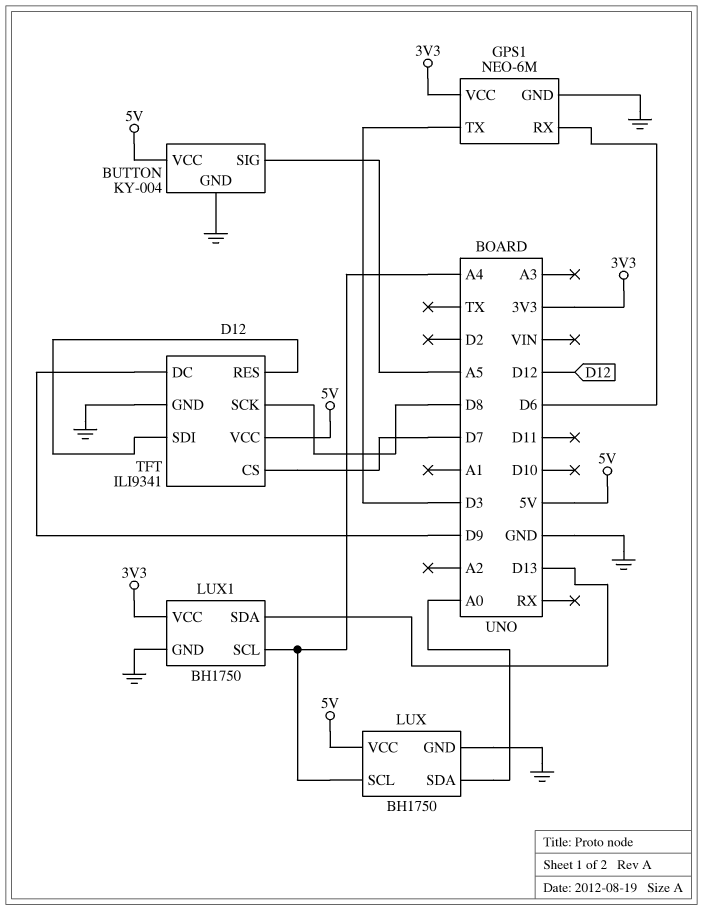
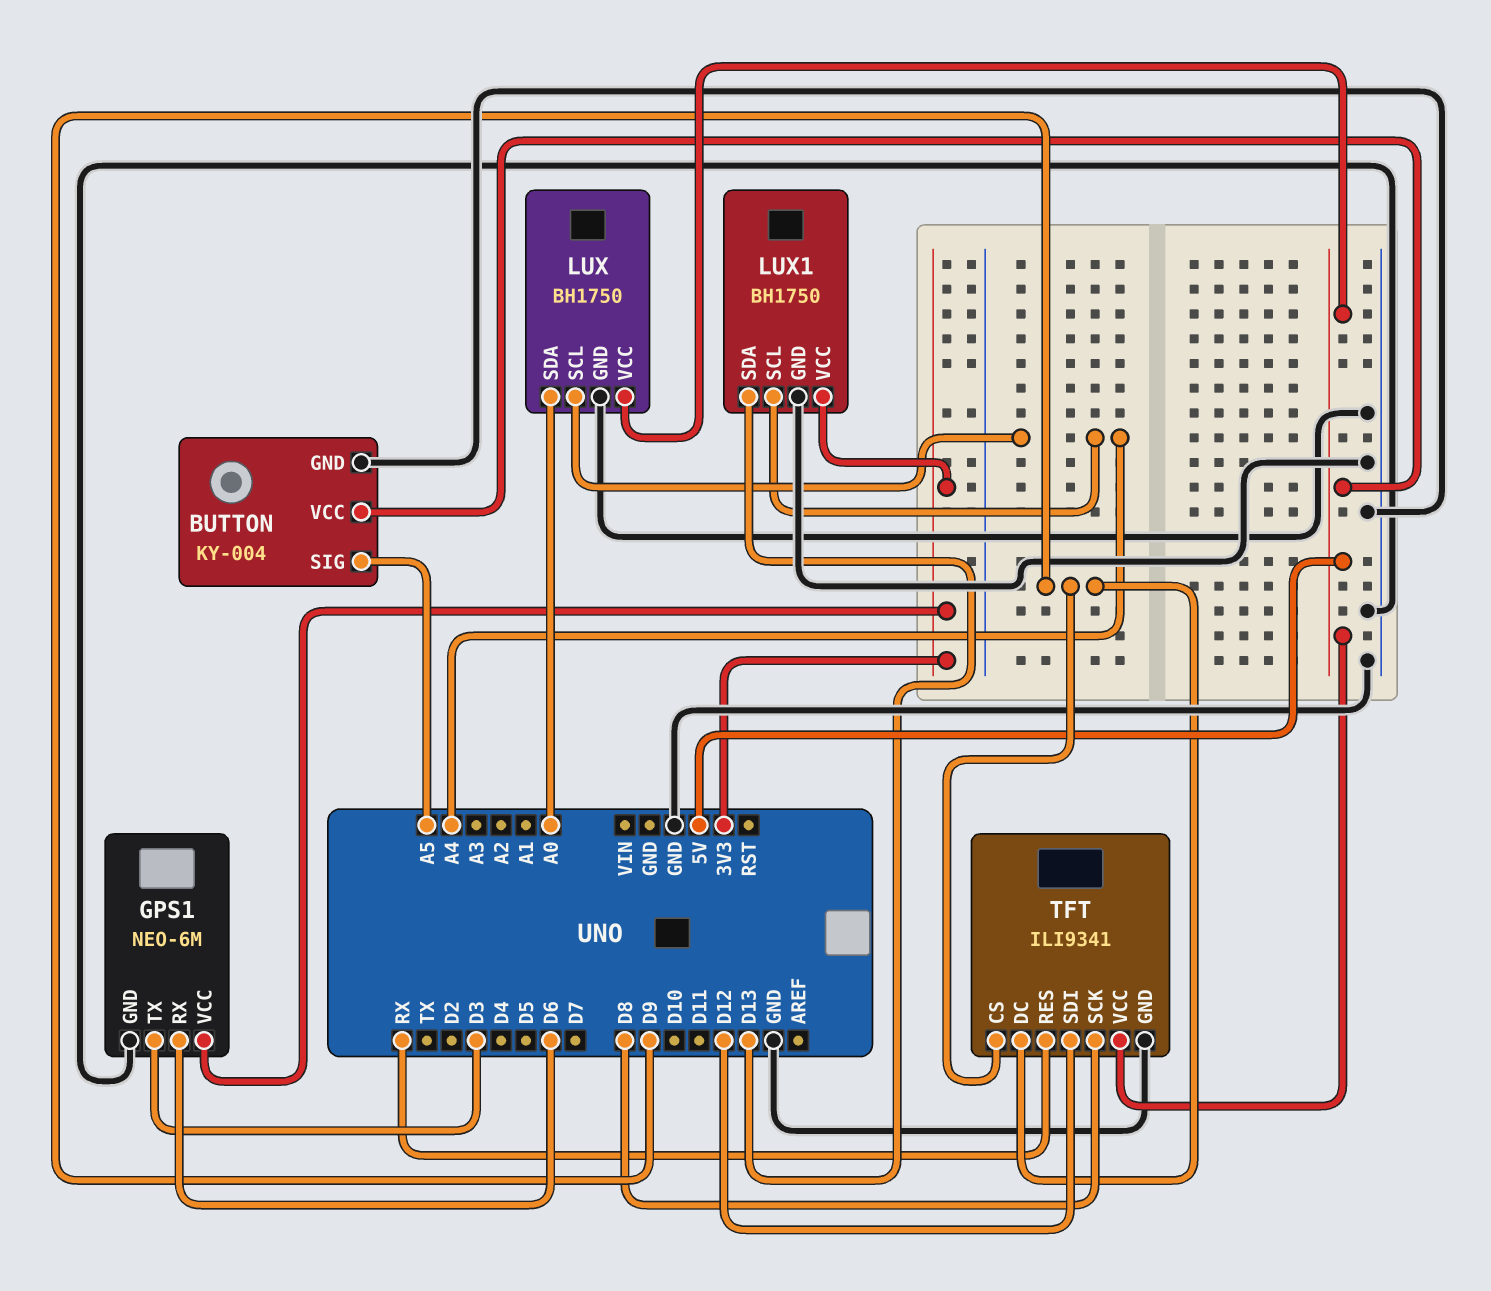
TFT pin CS: D7 -> D9
TFT pin RES: D12 -> RX

